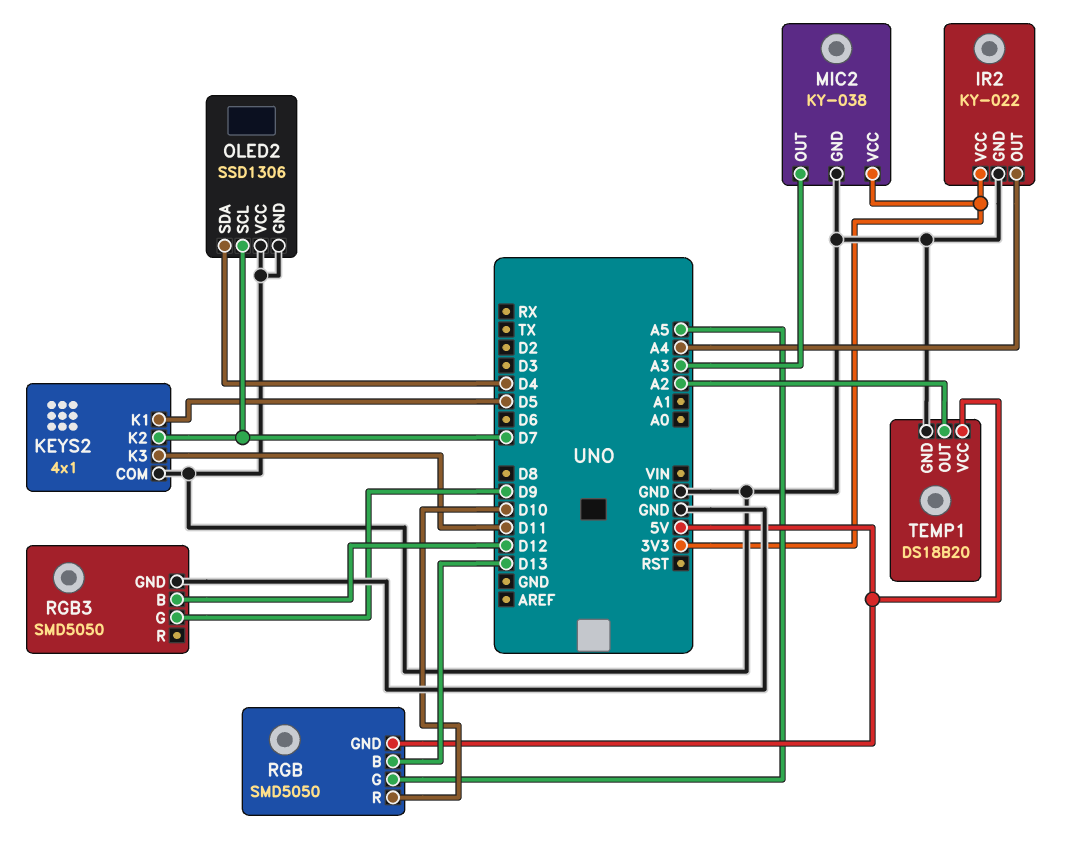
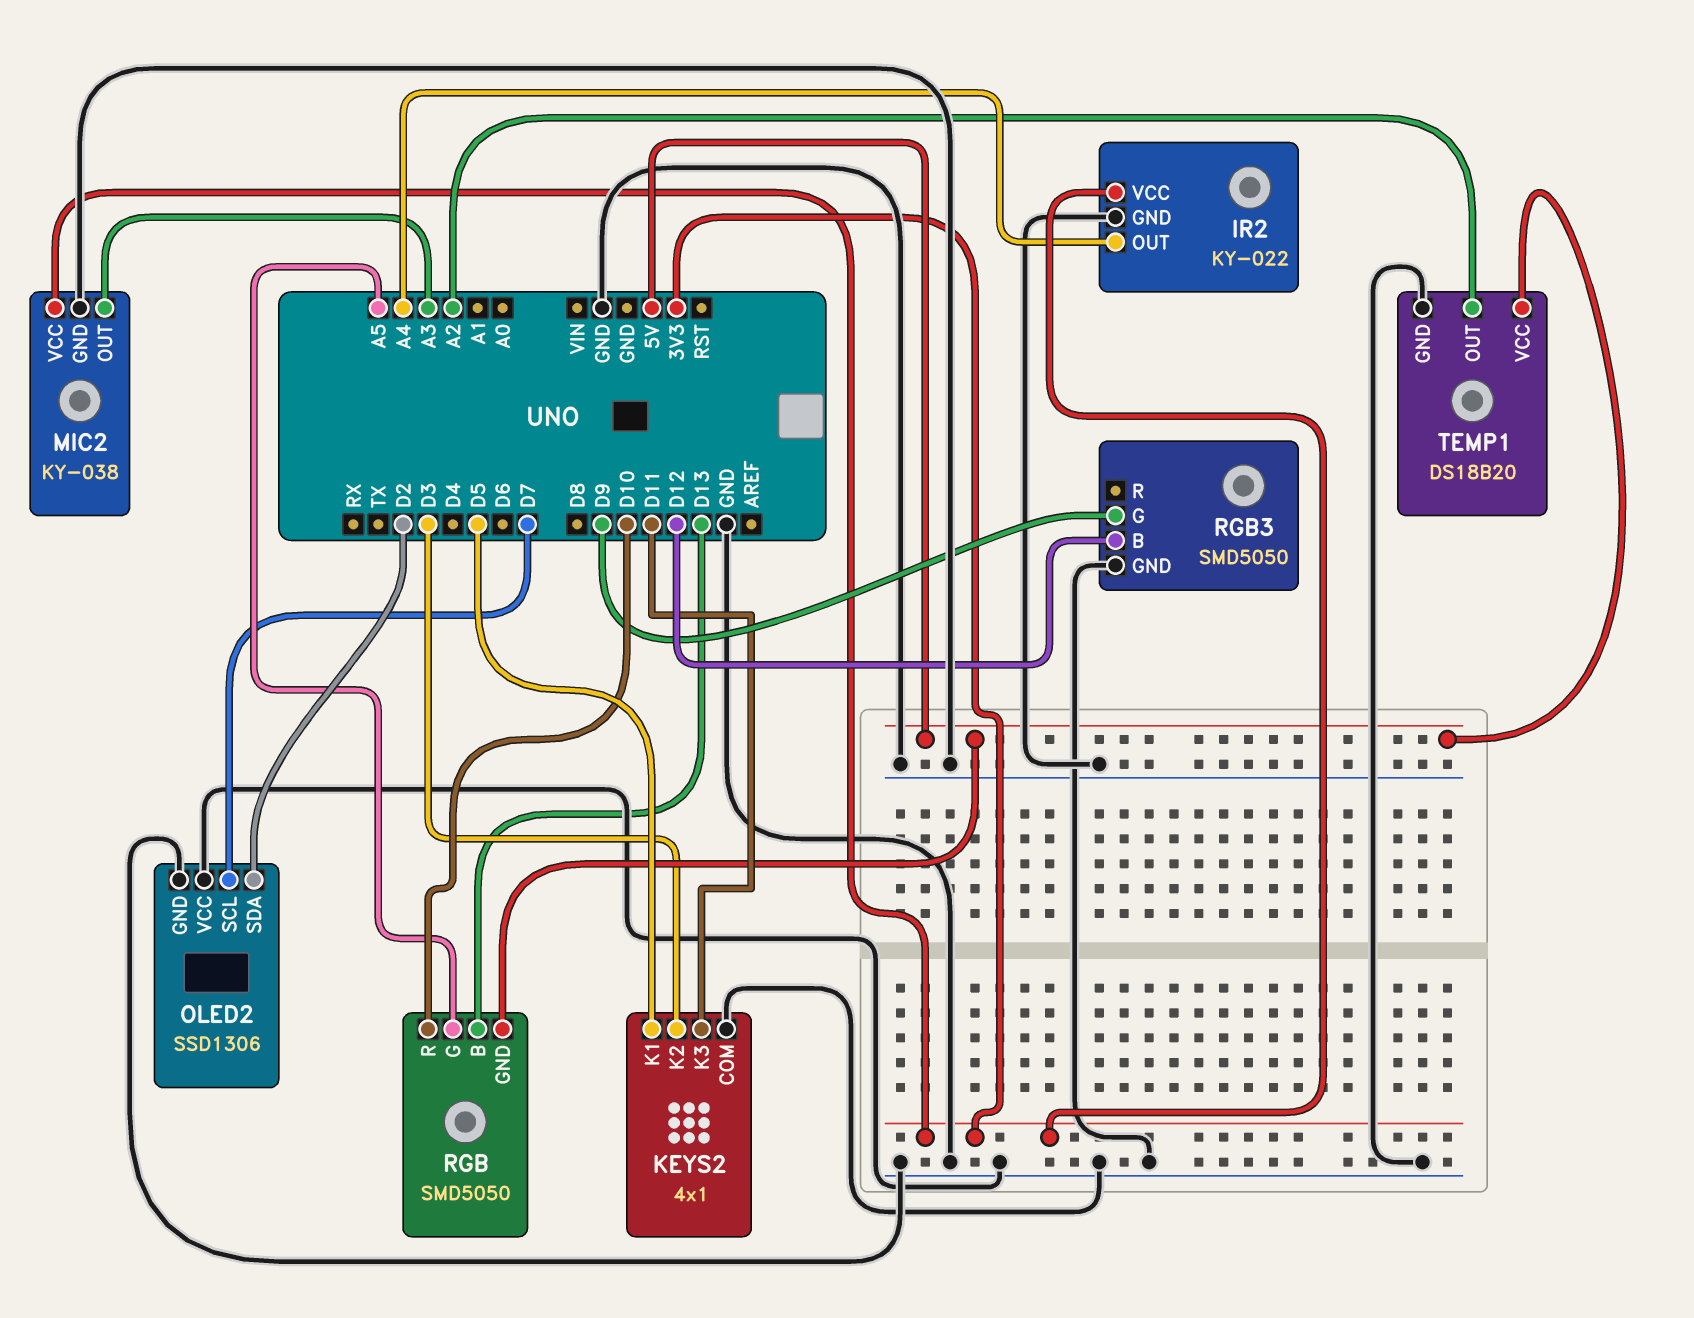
KEYS2 pin K2: D7 -> D3
OLED2 pin SDA: D4 -> D2

